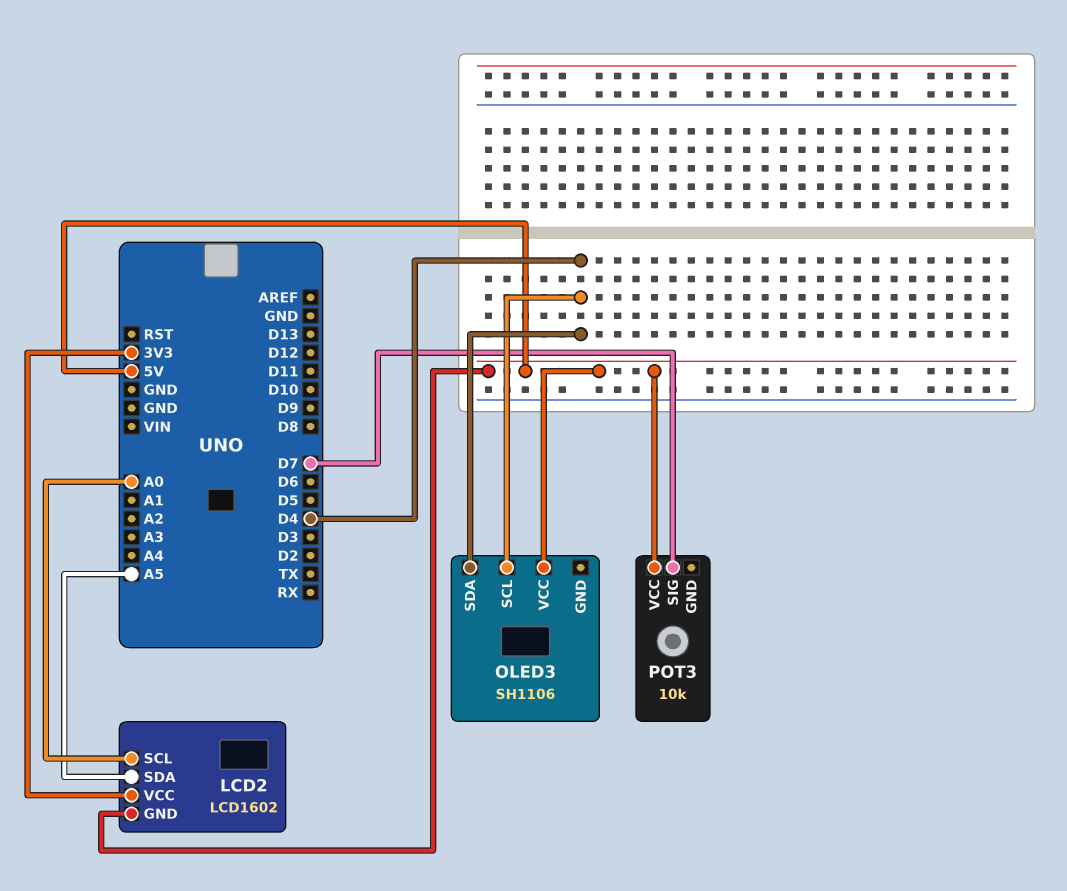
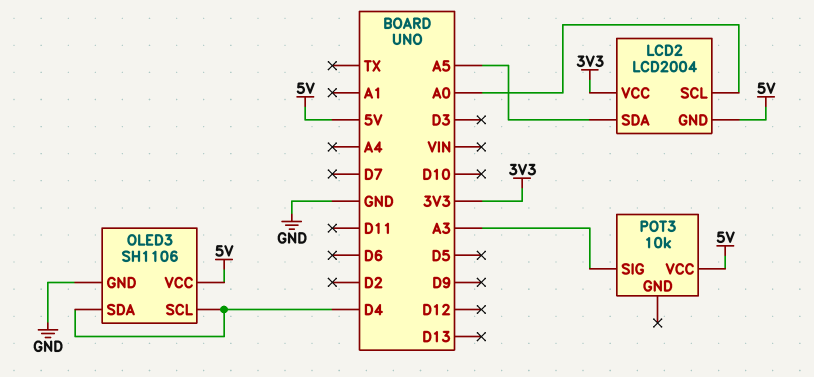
LCD2: LCD1602 -> LCD2004
OLED3 pin GND: none -> GND
POT3 pin SIG: D7 -> A3

